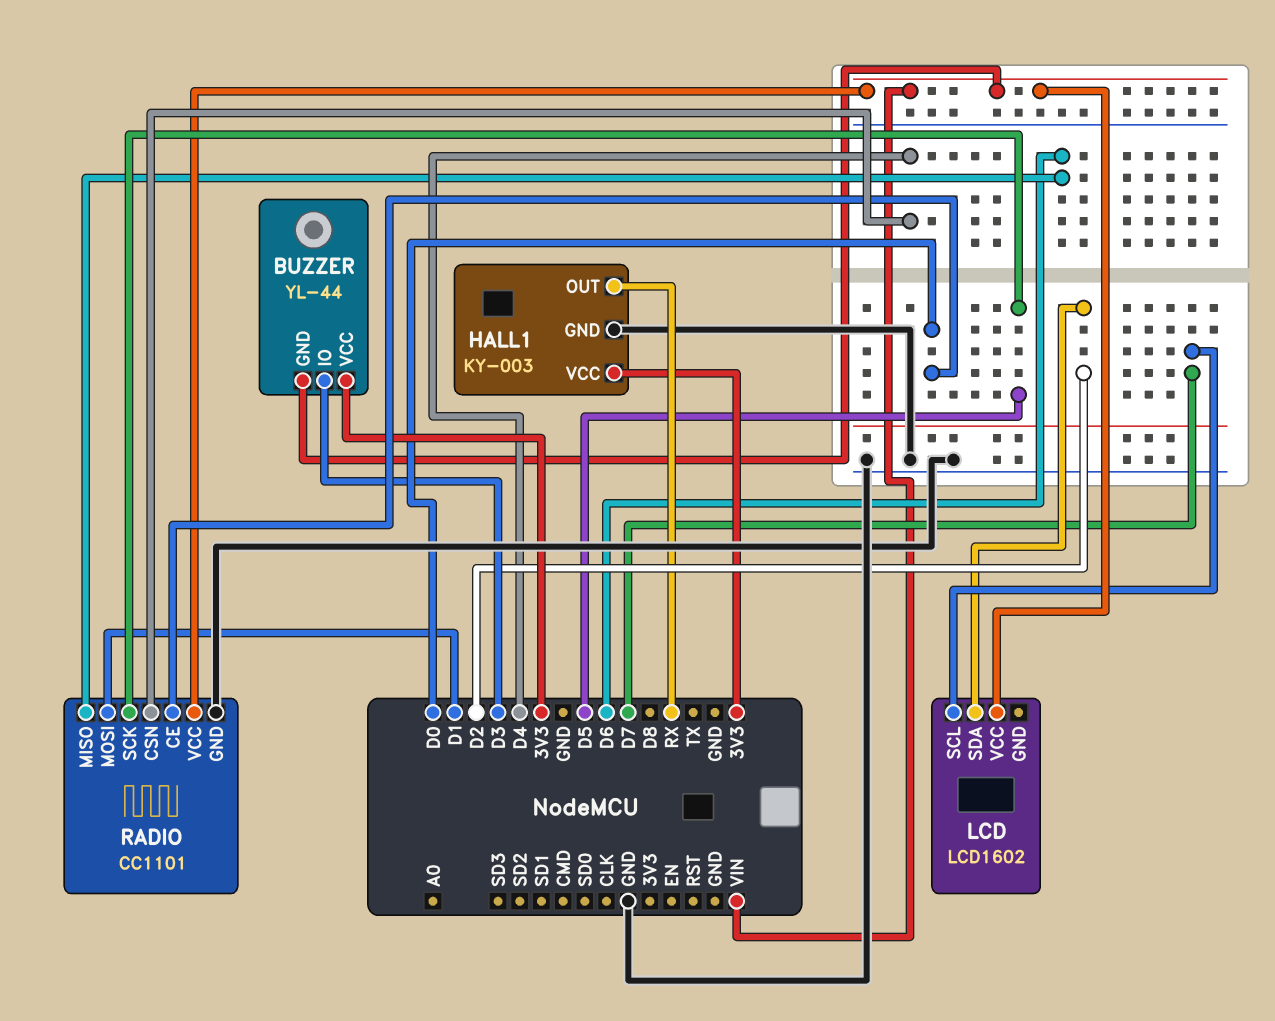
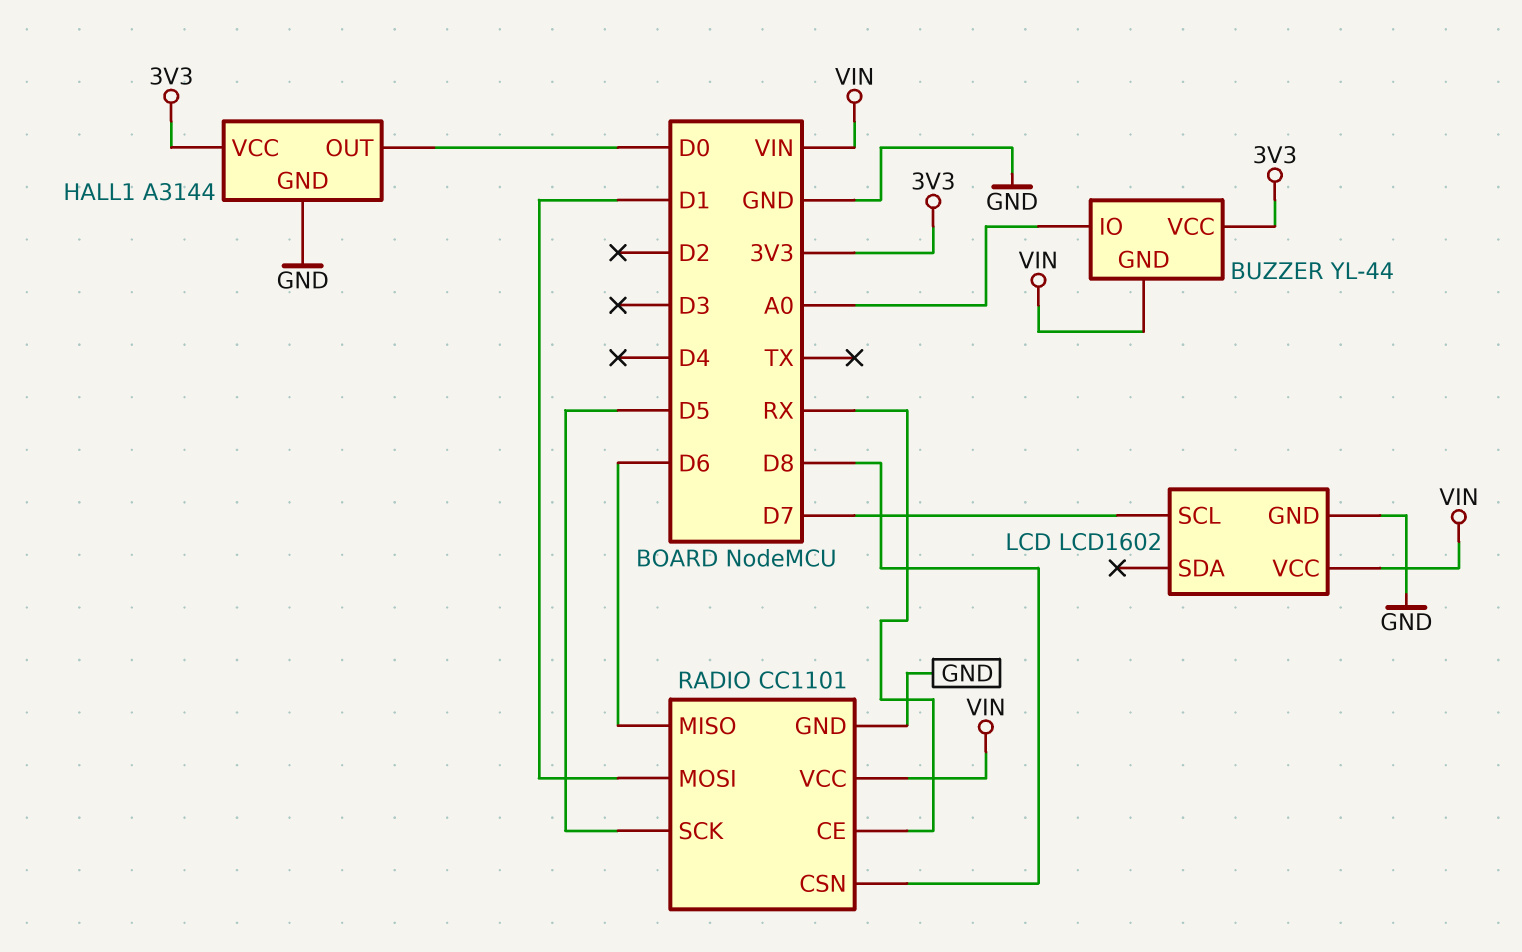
BUZZER pin IO: D3 -> A0
HALL1: KY-003 -> A3144
HALL1 pin OUT: RX -> D0
LCD pin GND: none -> GND
LCD pin SDA: D2 -> none
RADIO pin CE: D0 -> RX
RADIO pin CSN: D4 -> D8

